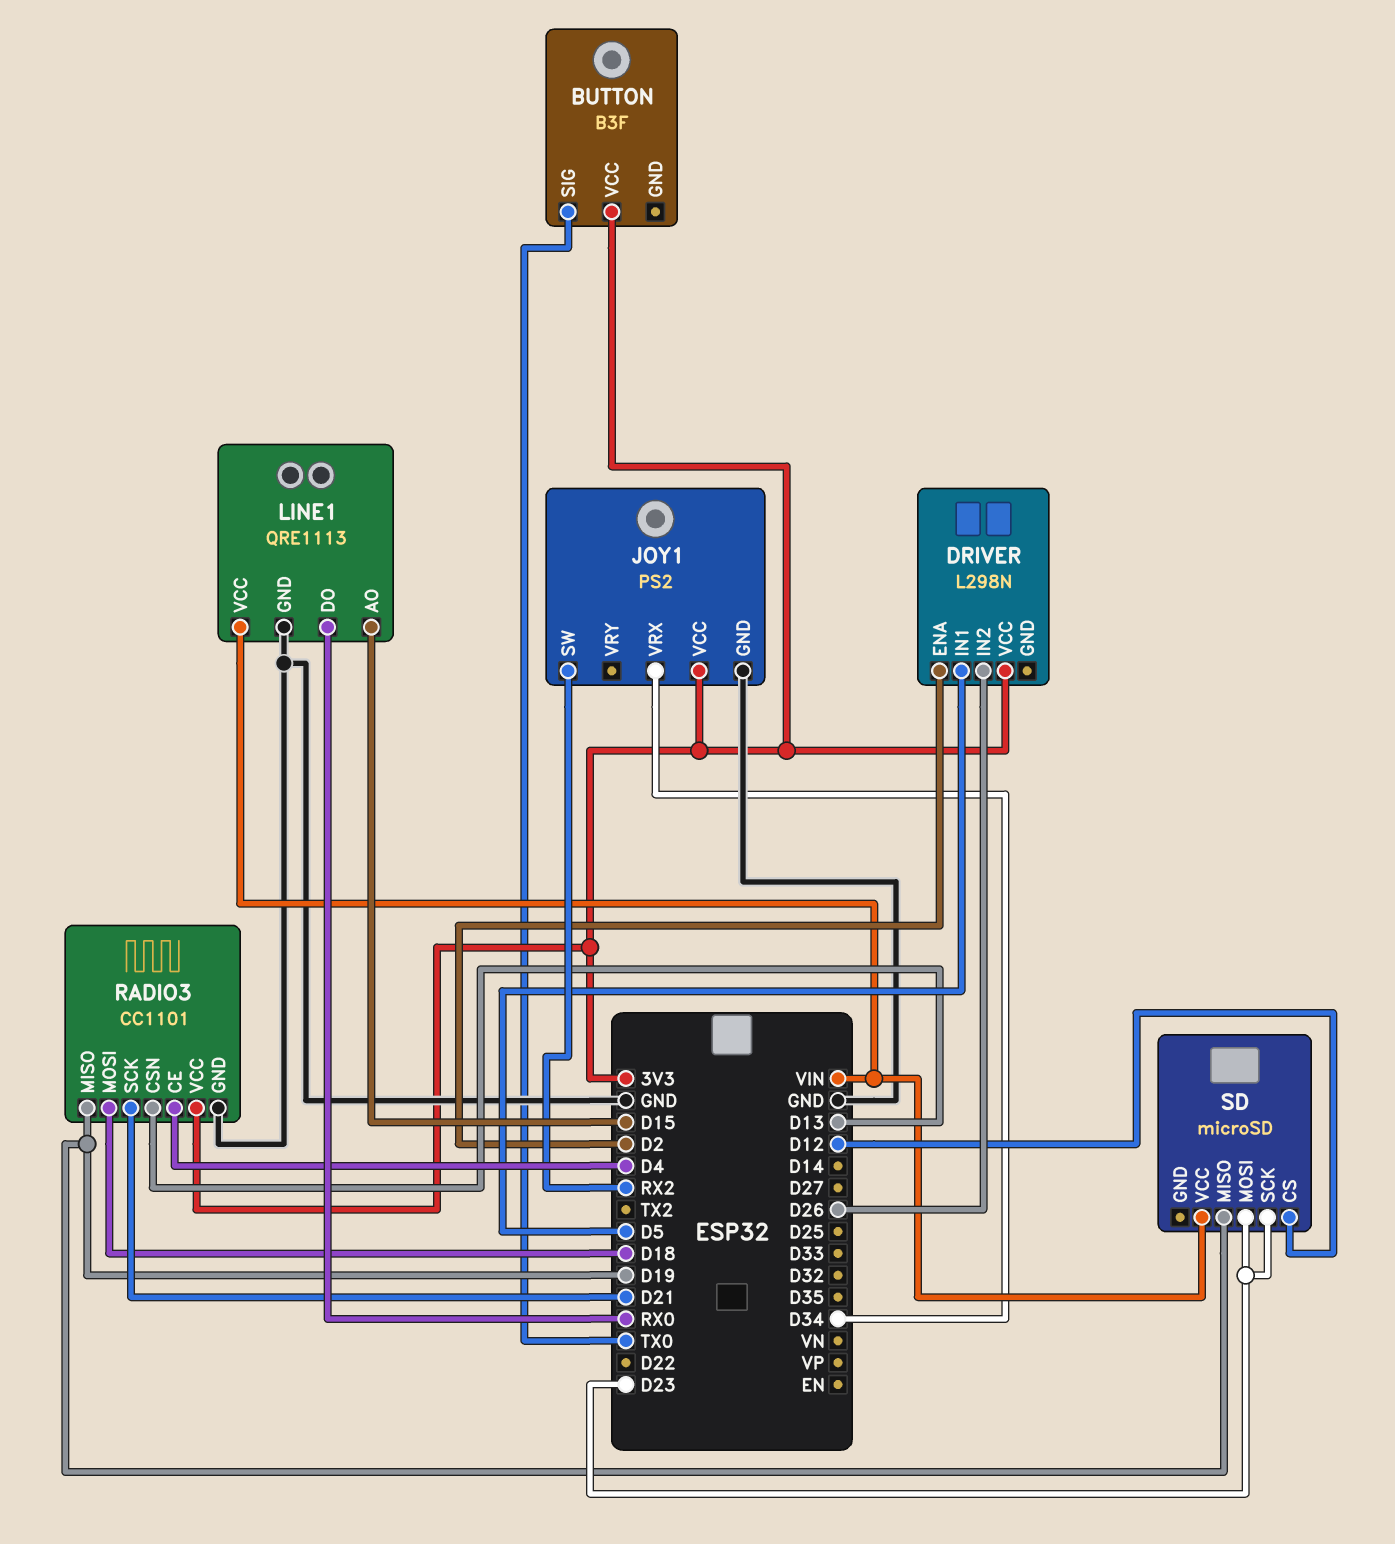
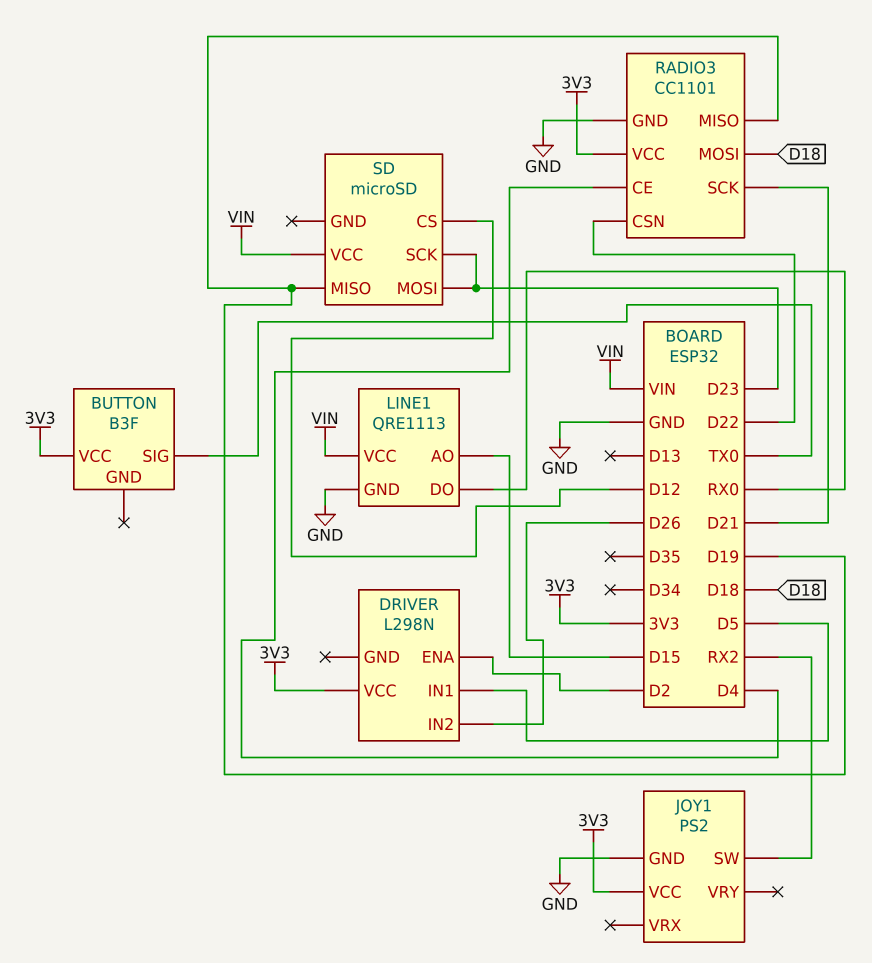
JOY1 pin VRX: D34 -> none
RADIO3 pin CSN: D13 -> D22

